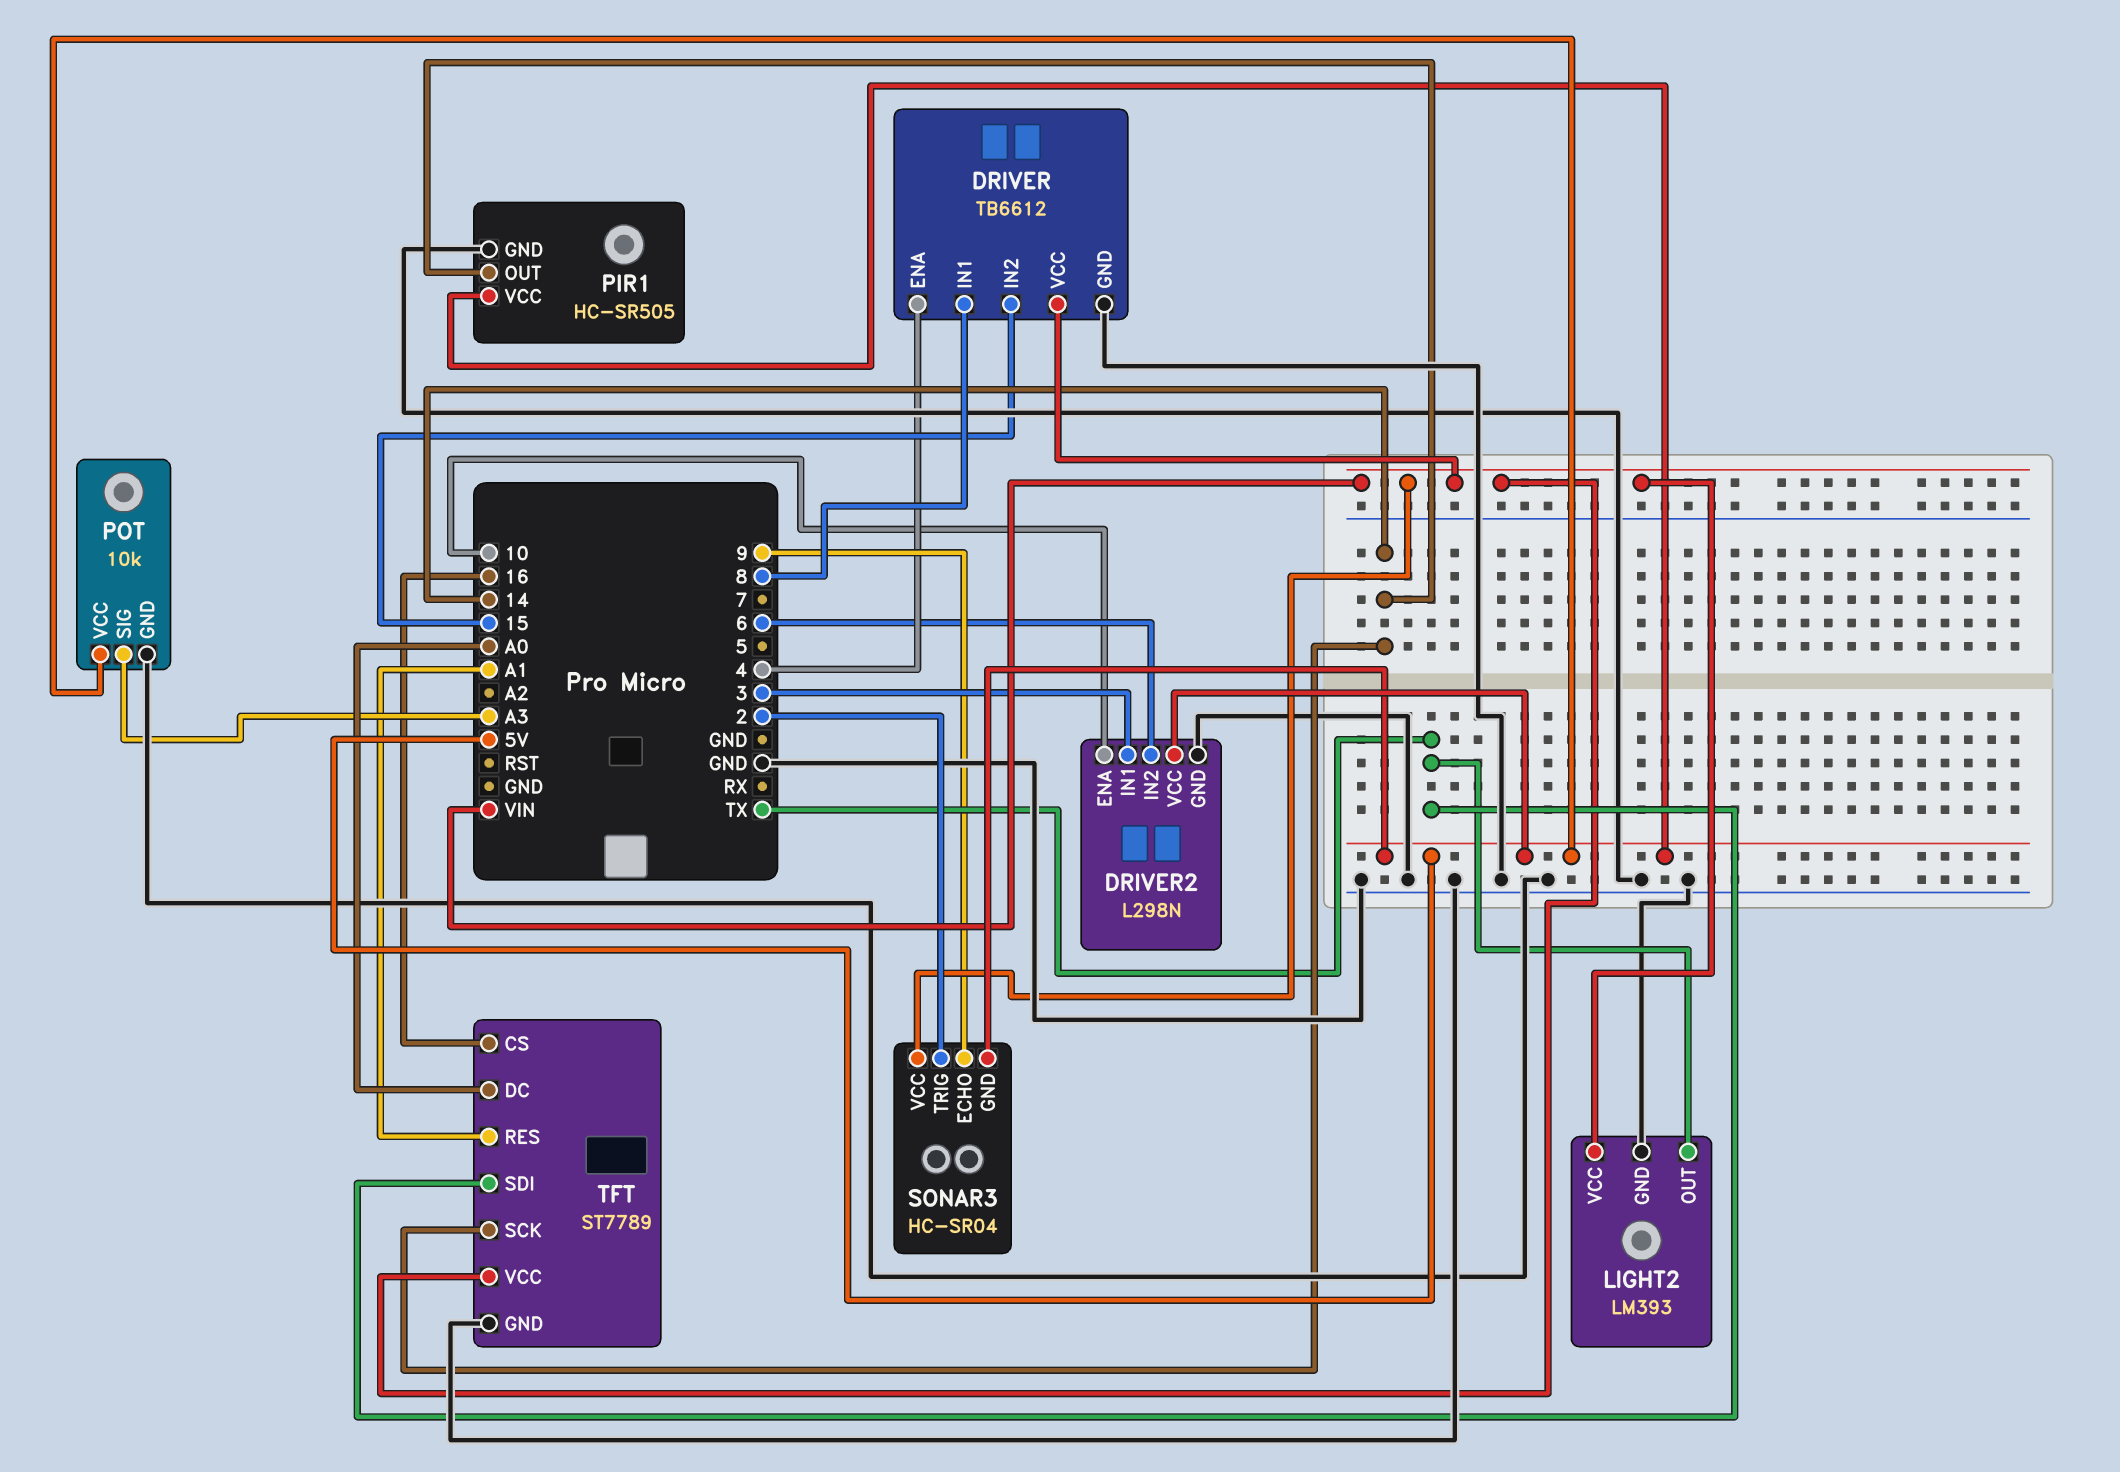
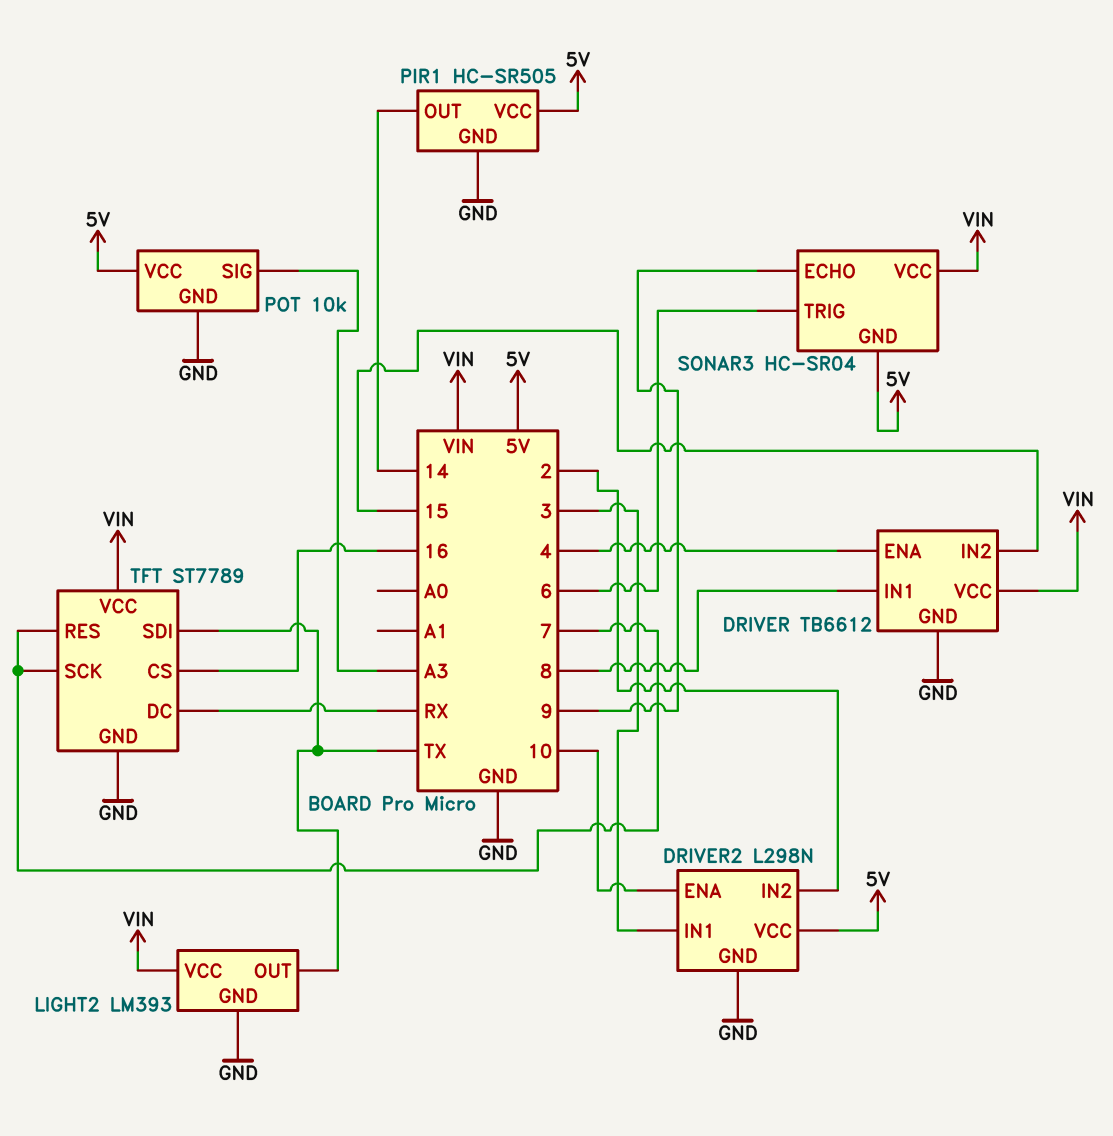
DRIVER2 pin IN2: 6 -> 2
SONAR3 pin TRIG: 2 -> 6
TFT pin DC: A0 -> RX
TFT pin RES: A1 -> 7
TFT pin SCK: 14 -> 7

